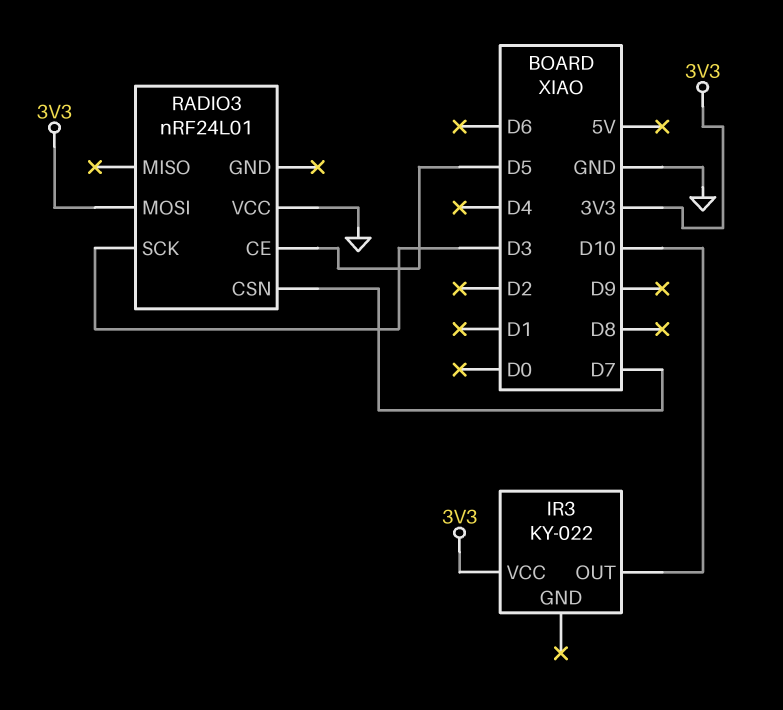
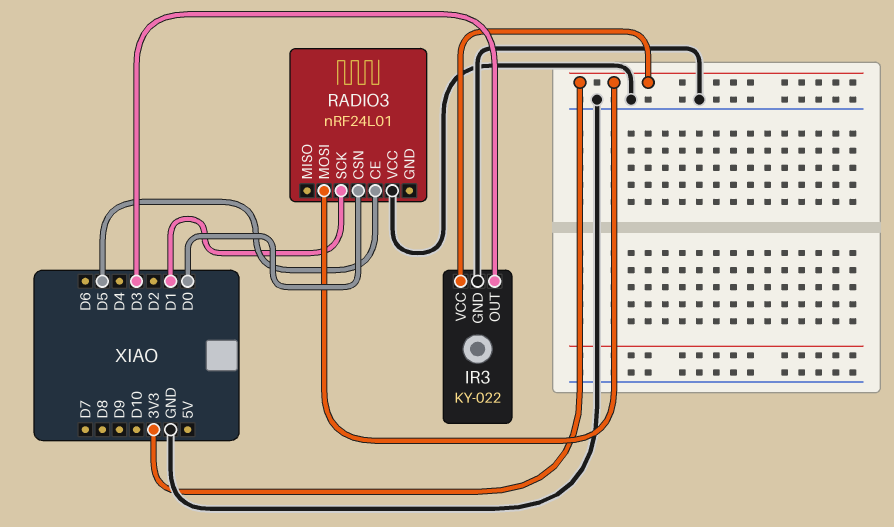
IR3 pin GND: none -> GND
IR3 pin OUT: D10 -> D3
RADIO3 pin CSN: D7 -> D0
RADIO3 pin SCK: D3 -> D1

